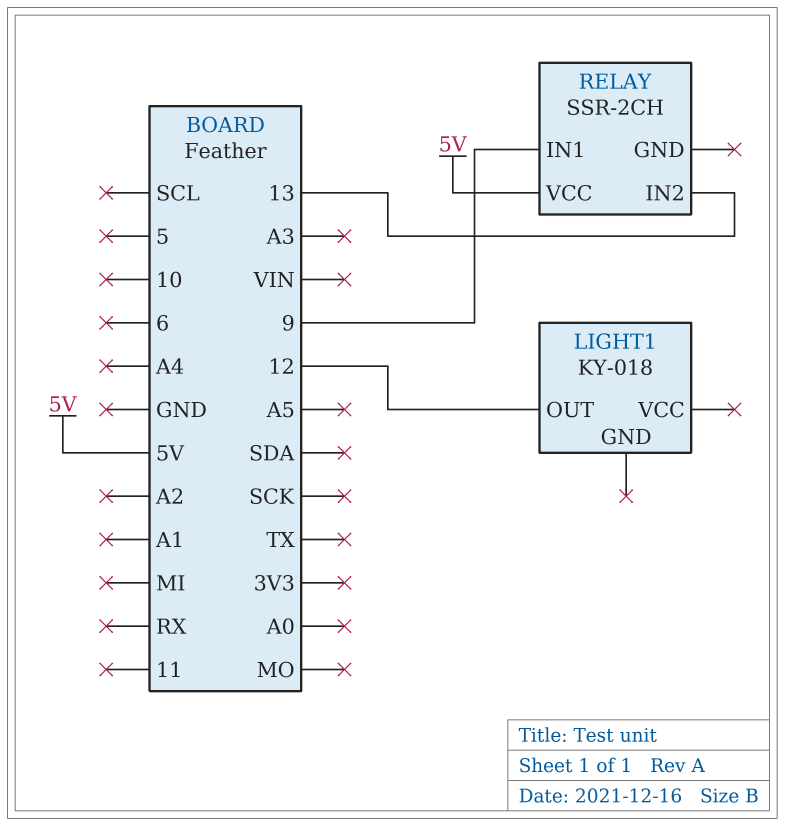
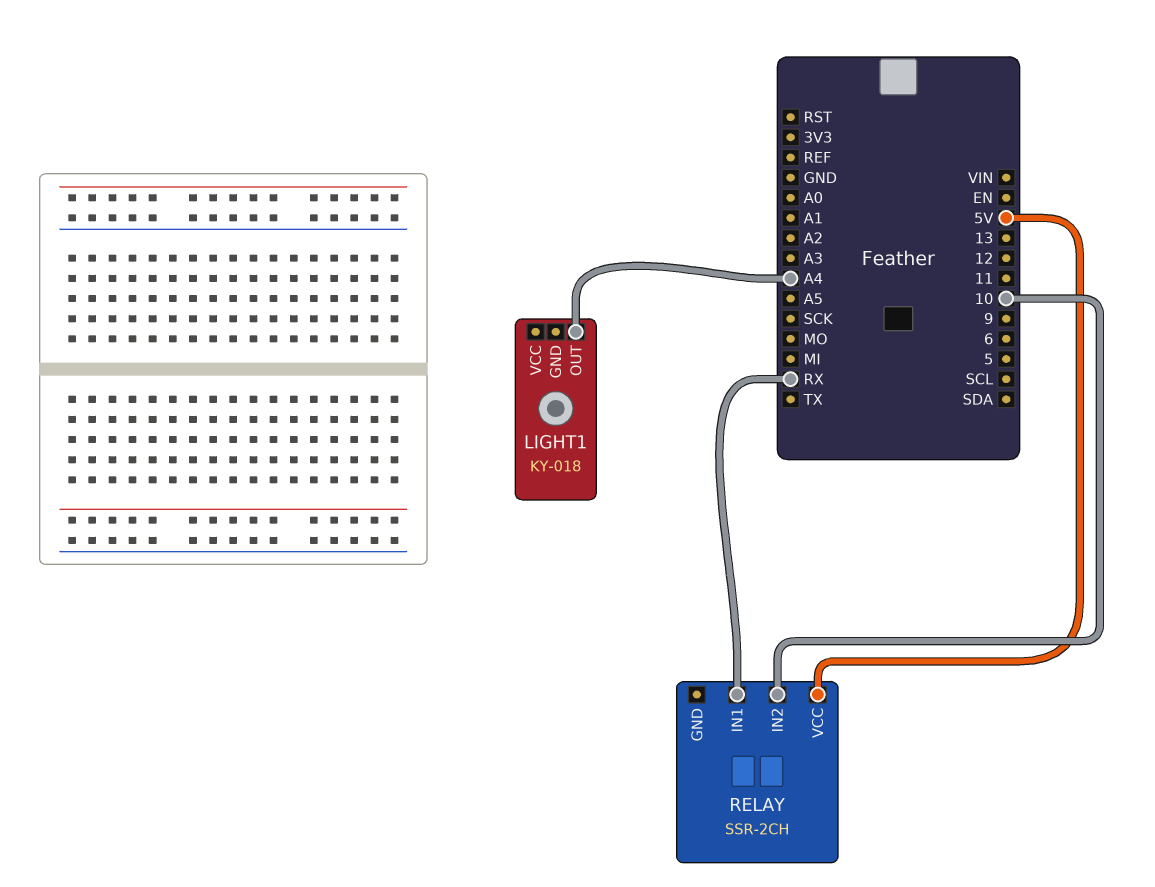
LIGHT1 pin OUT: 12 -> A4
RELAY pin IN1: 9 -> RX
RELAY pin IN2: 13 -> 10

